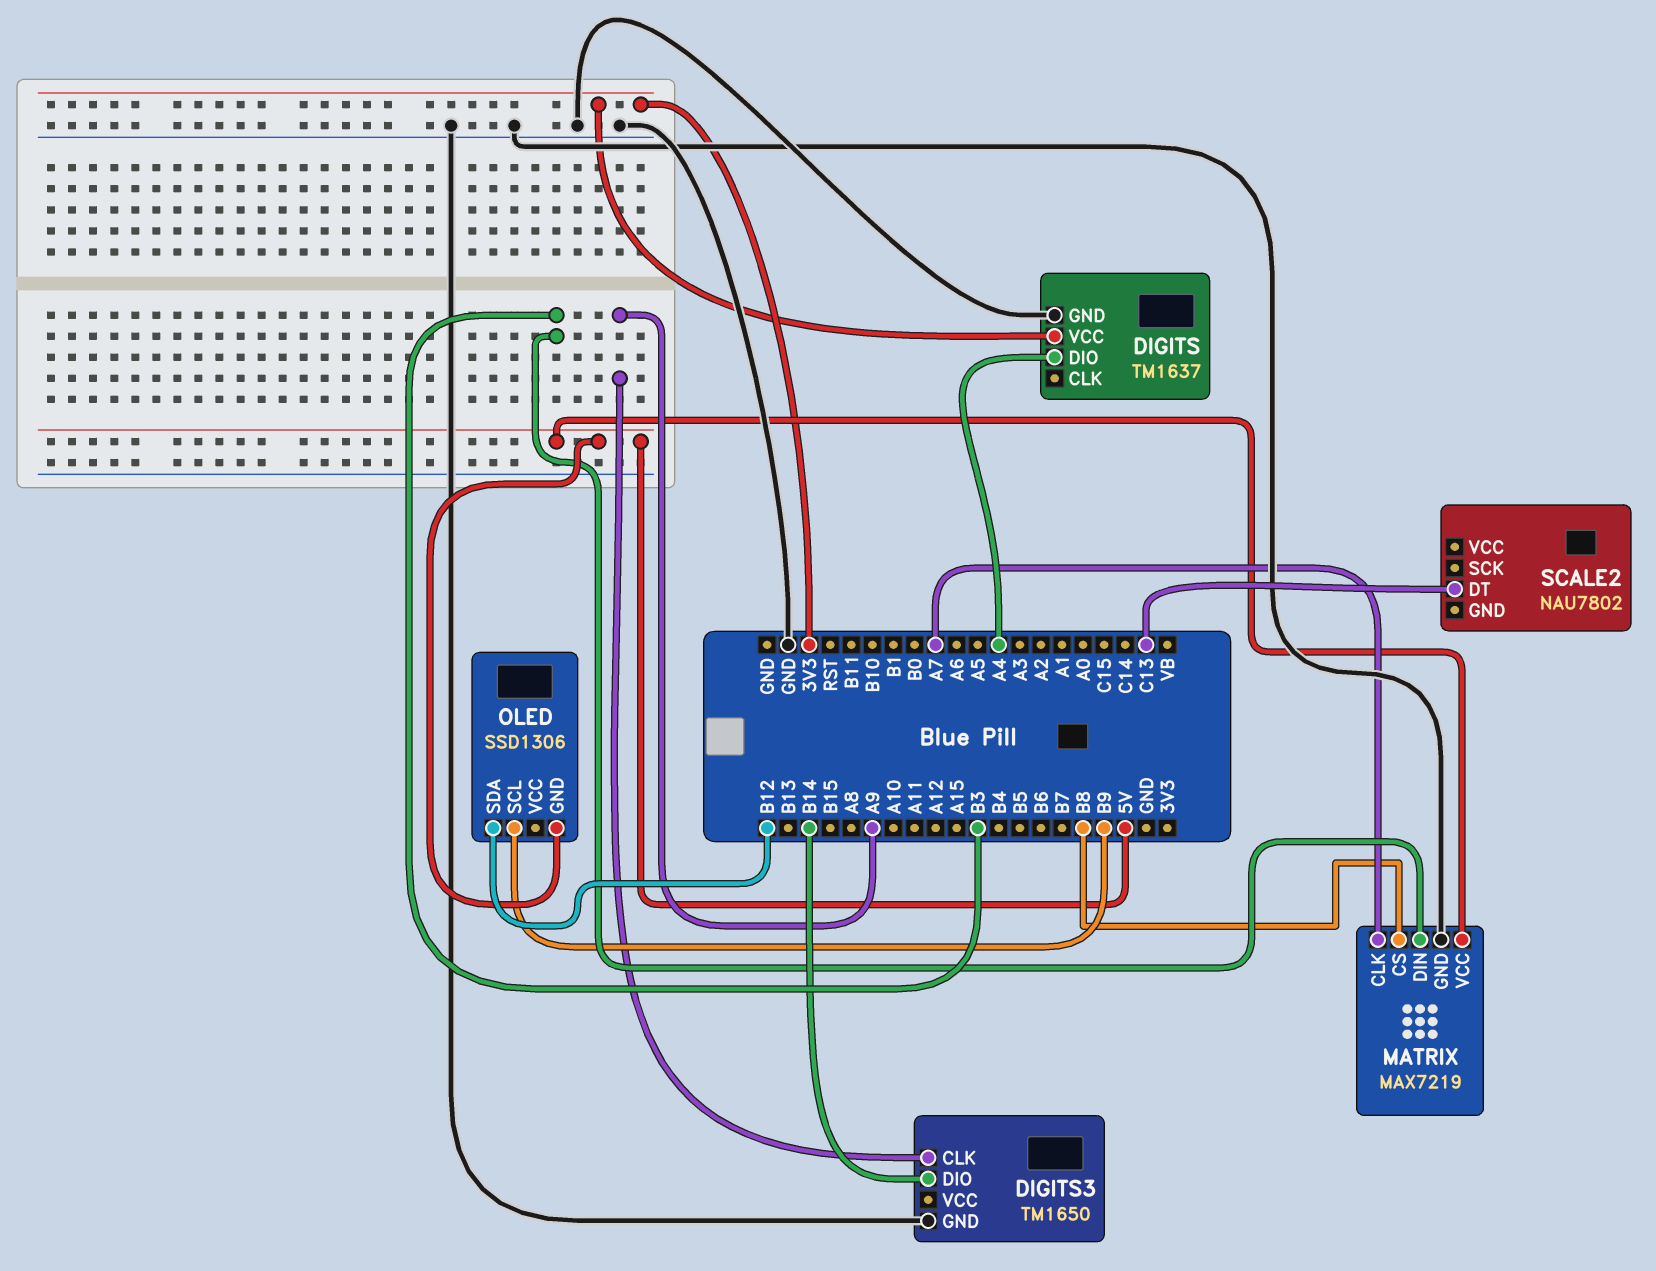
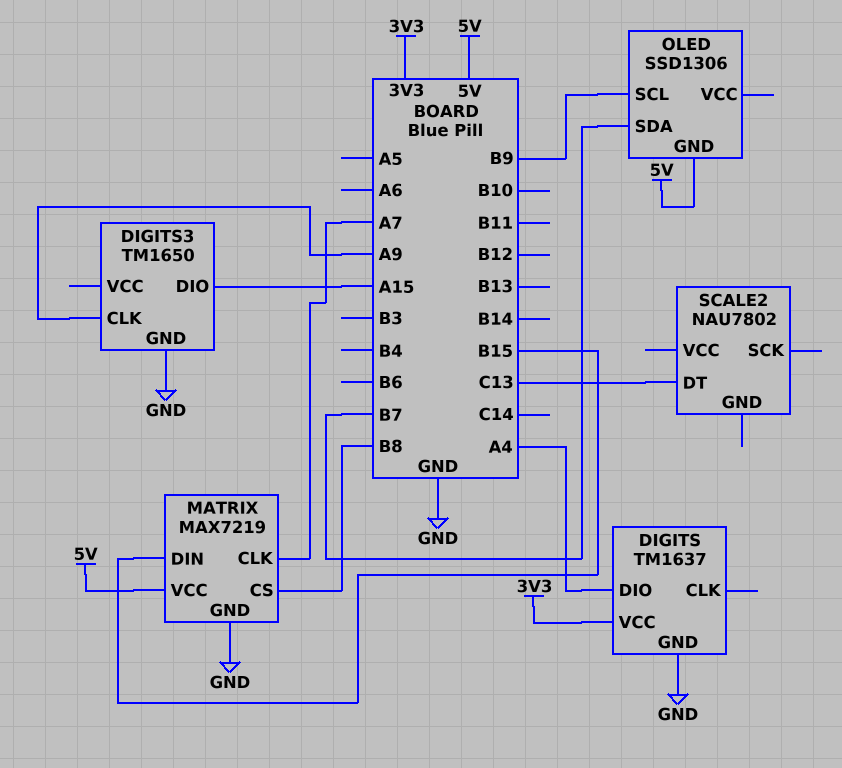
DIGITS3 pin DIO: B14 -> A15
MATRIX pin DIN: B3 -> B15
OLED pin SDA: B12 -> B7

